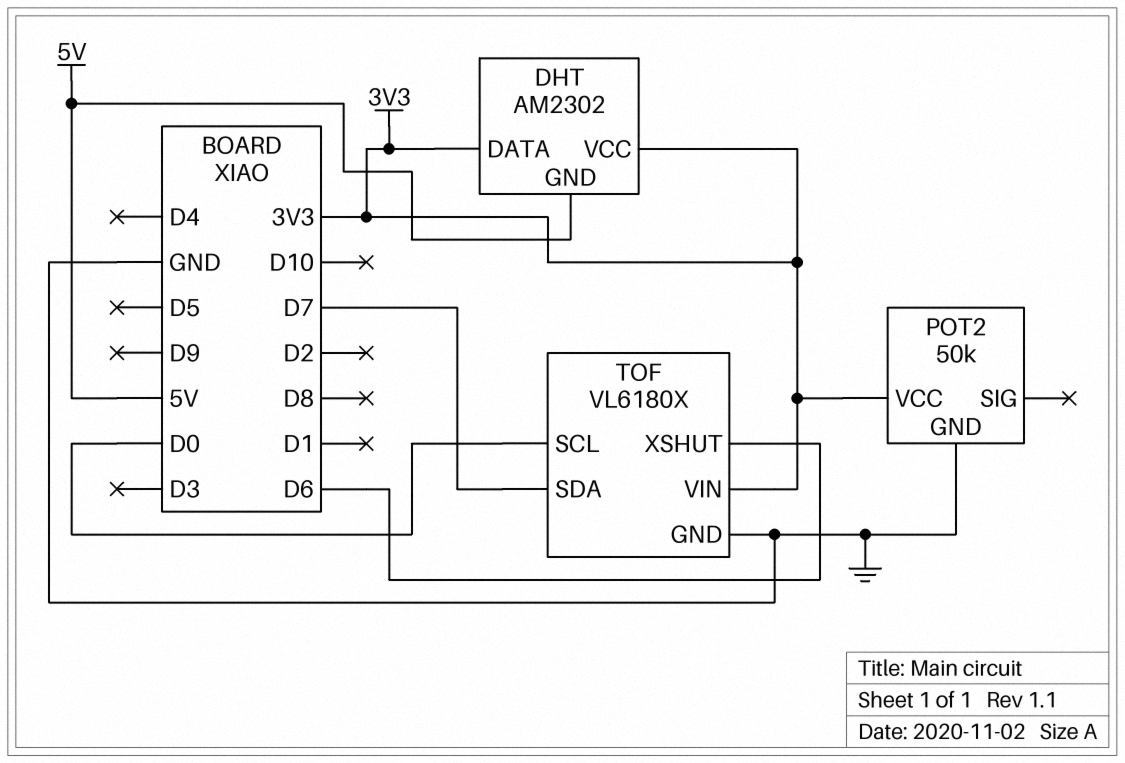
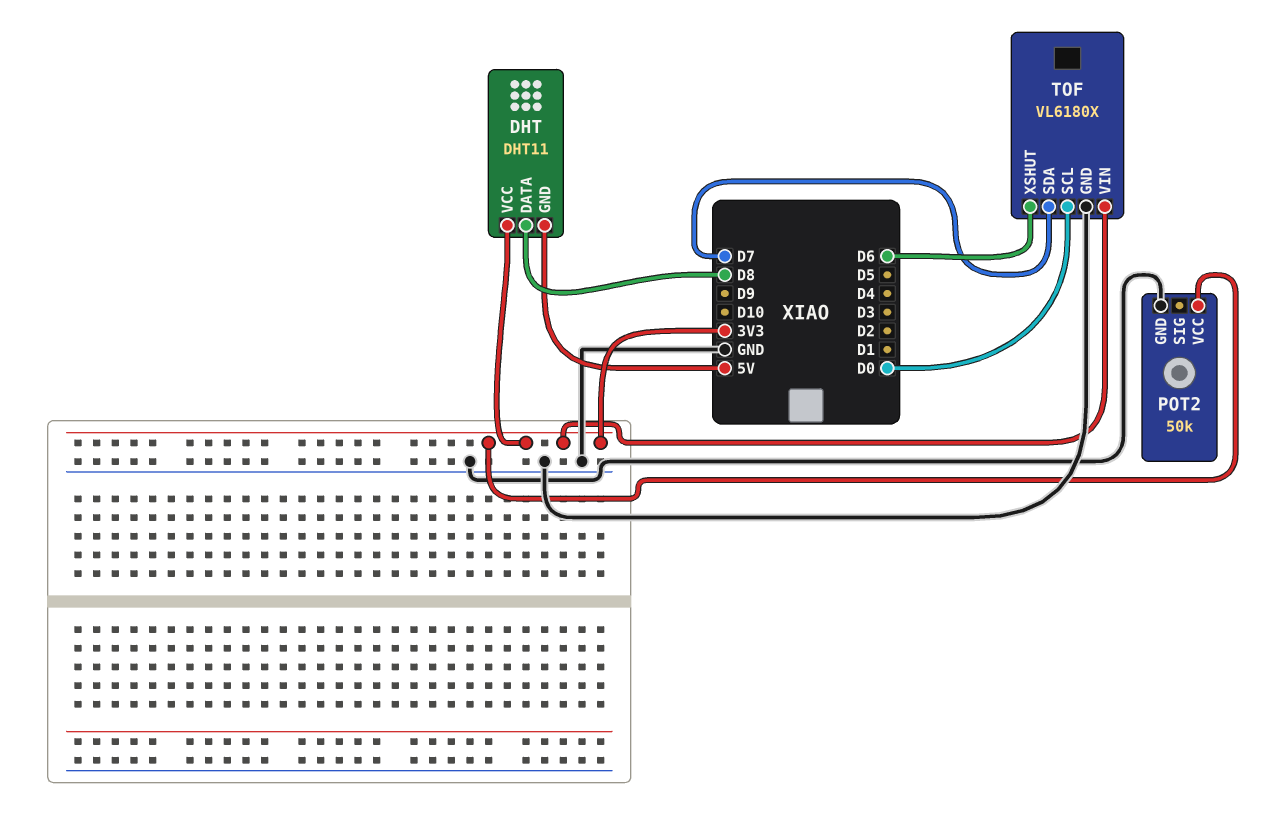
DHT: AM2302 -> DHT11
DHT pin DATA: 3V3 -> D8

